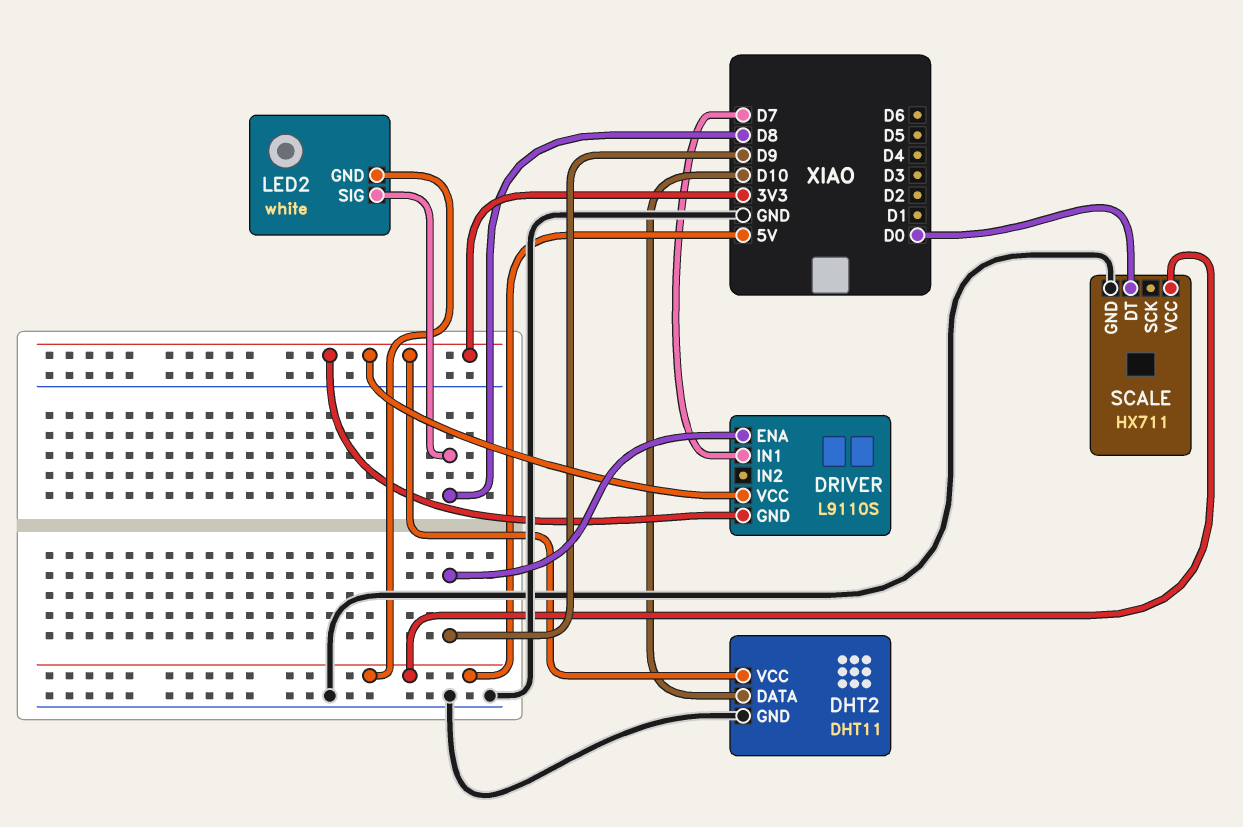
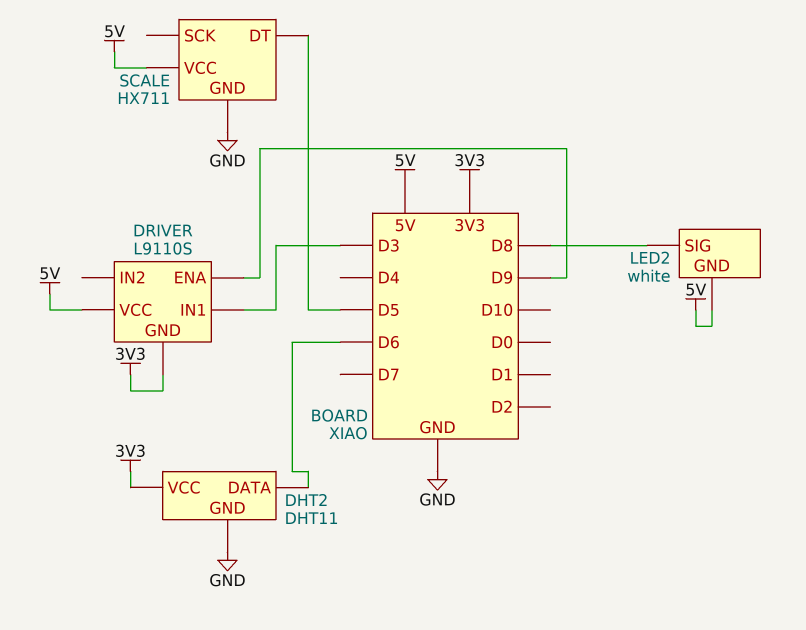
DHT2 pin DATA: D10 -> D6
DRIVER pin IN1: D7 -> D3
DRIVER pin VCC: 3V3 -> 5V
SCALE pin DT: D0 -> D5

